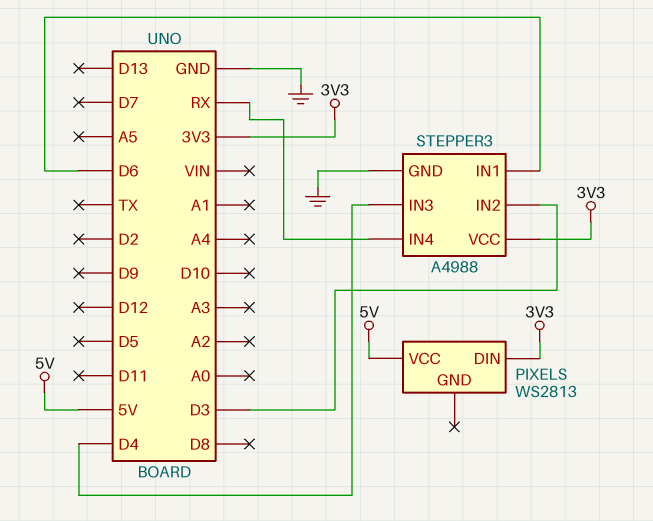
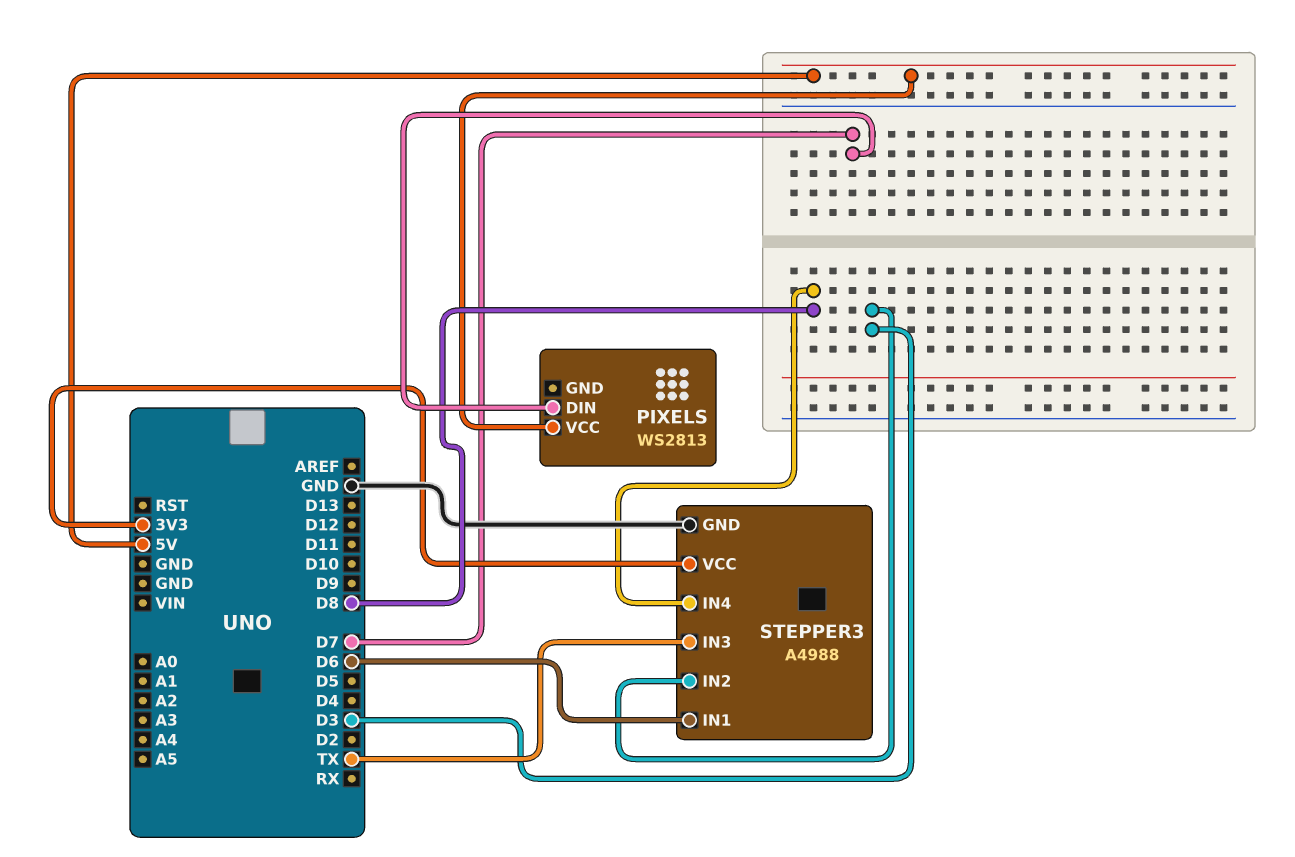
PIXELS pin DIN: 3V3 -> D7
STEPPER3 pin IN3: D4 -> TX
STEPPER3 pin IN4: RX -> D8

